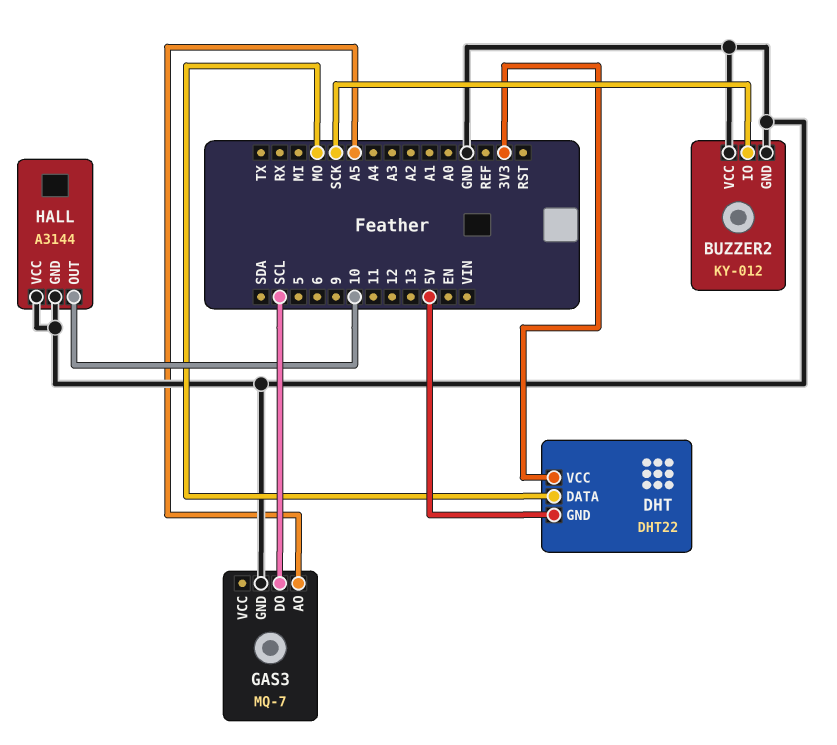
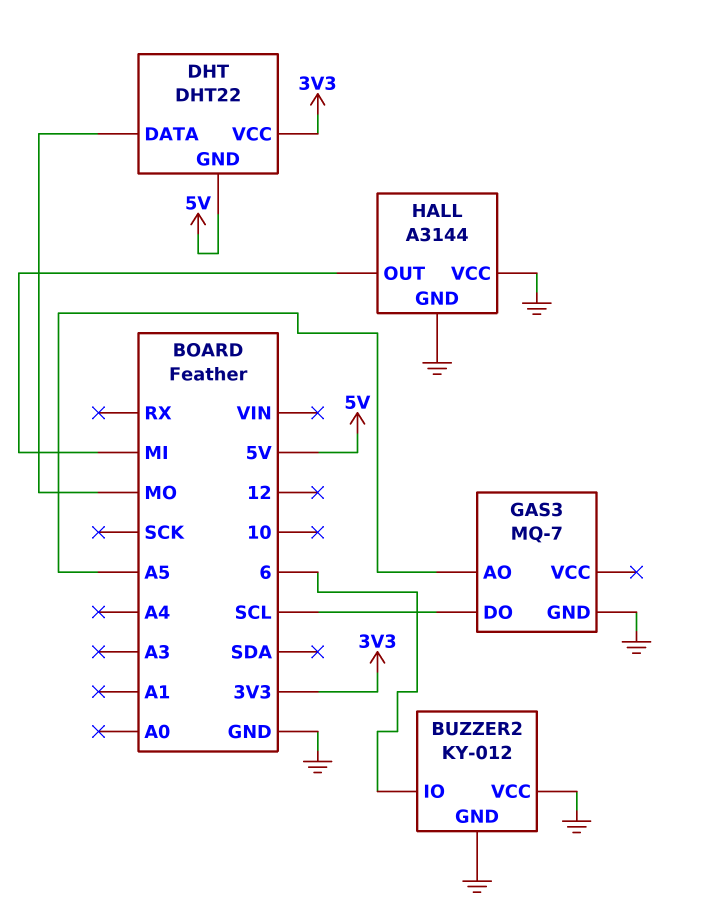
BUZZER2 pin IO: SCK -> 6
HALL pin OUT: 10 -> MI

